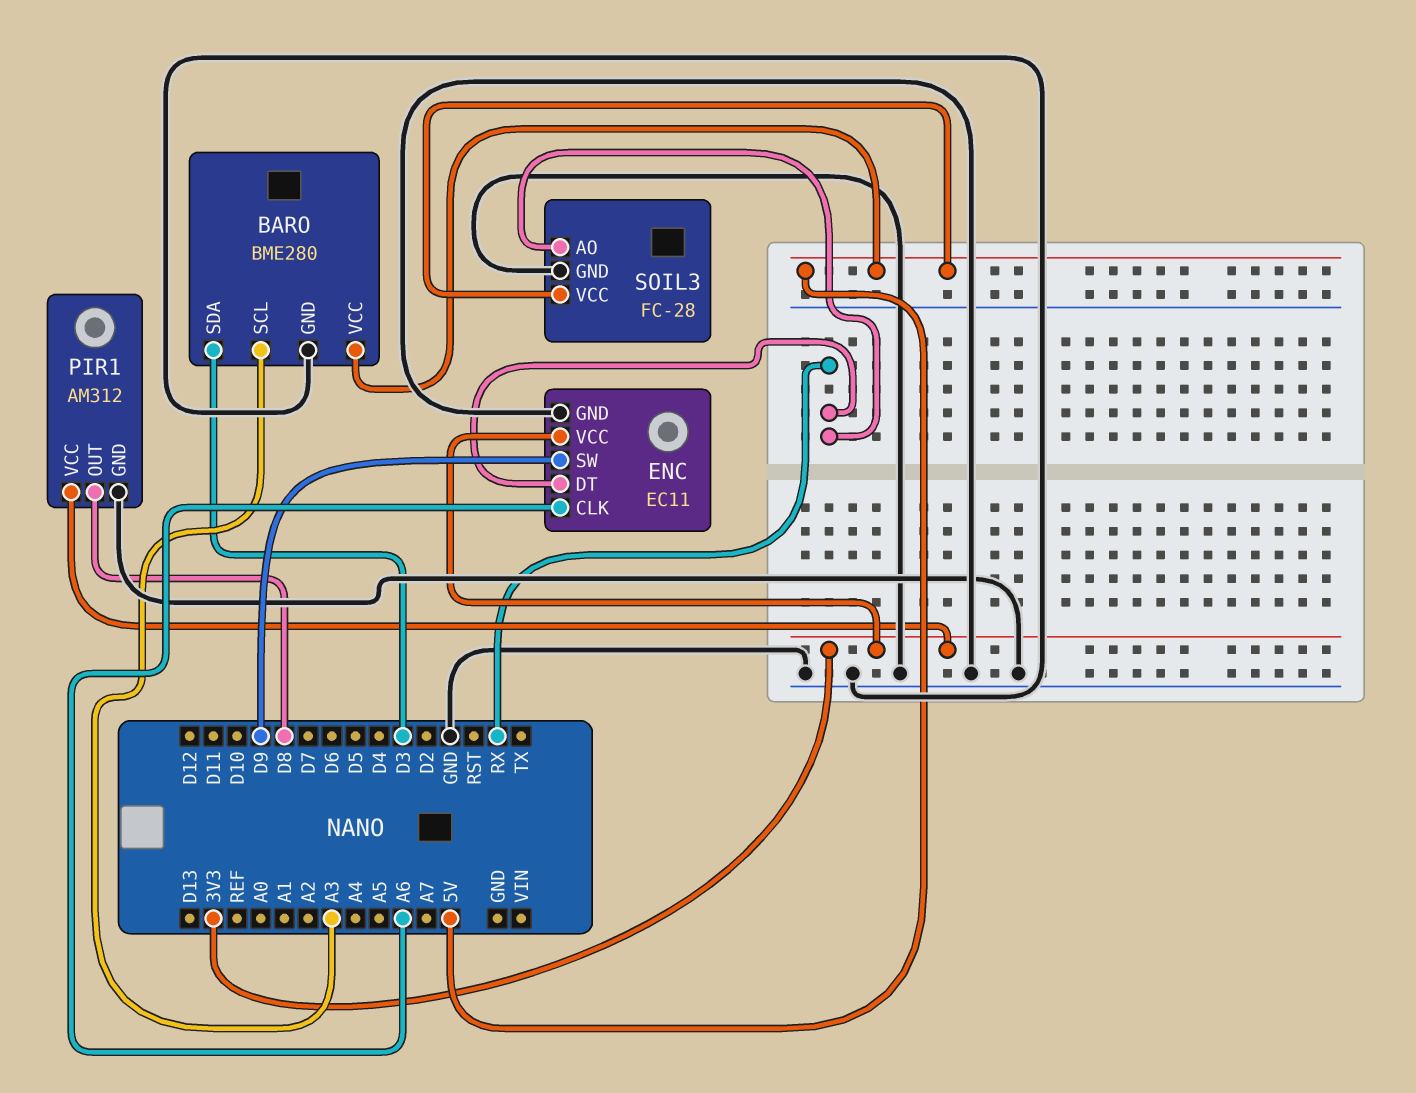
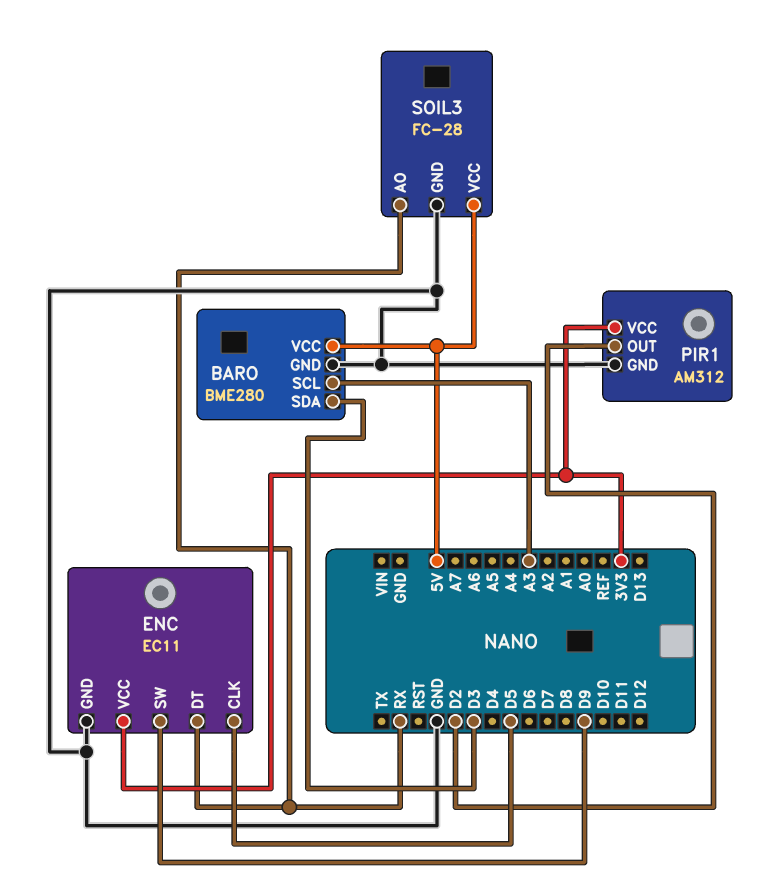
ENC pin CLK: A6 -> D5
PIR1 pin OUT: D8 -> D2

